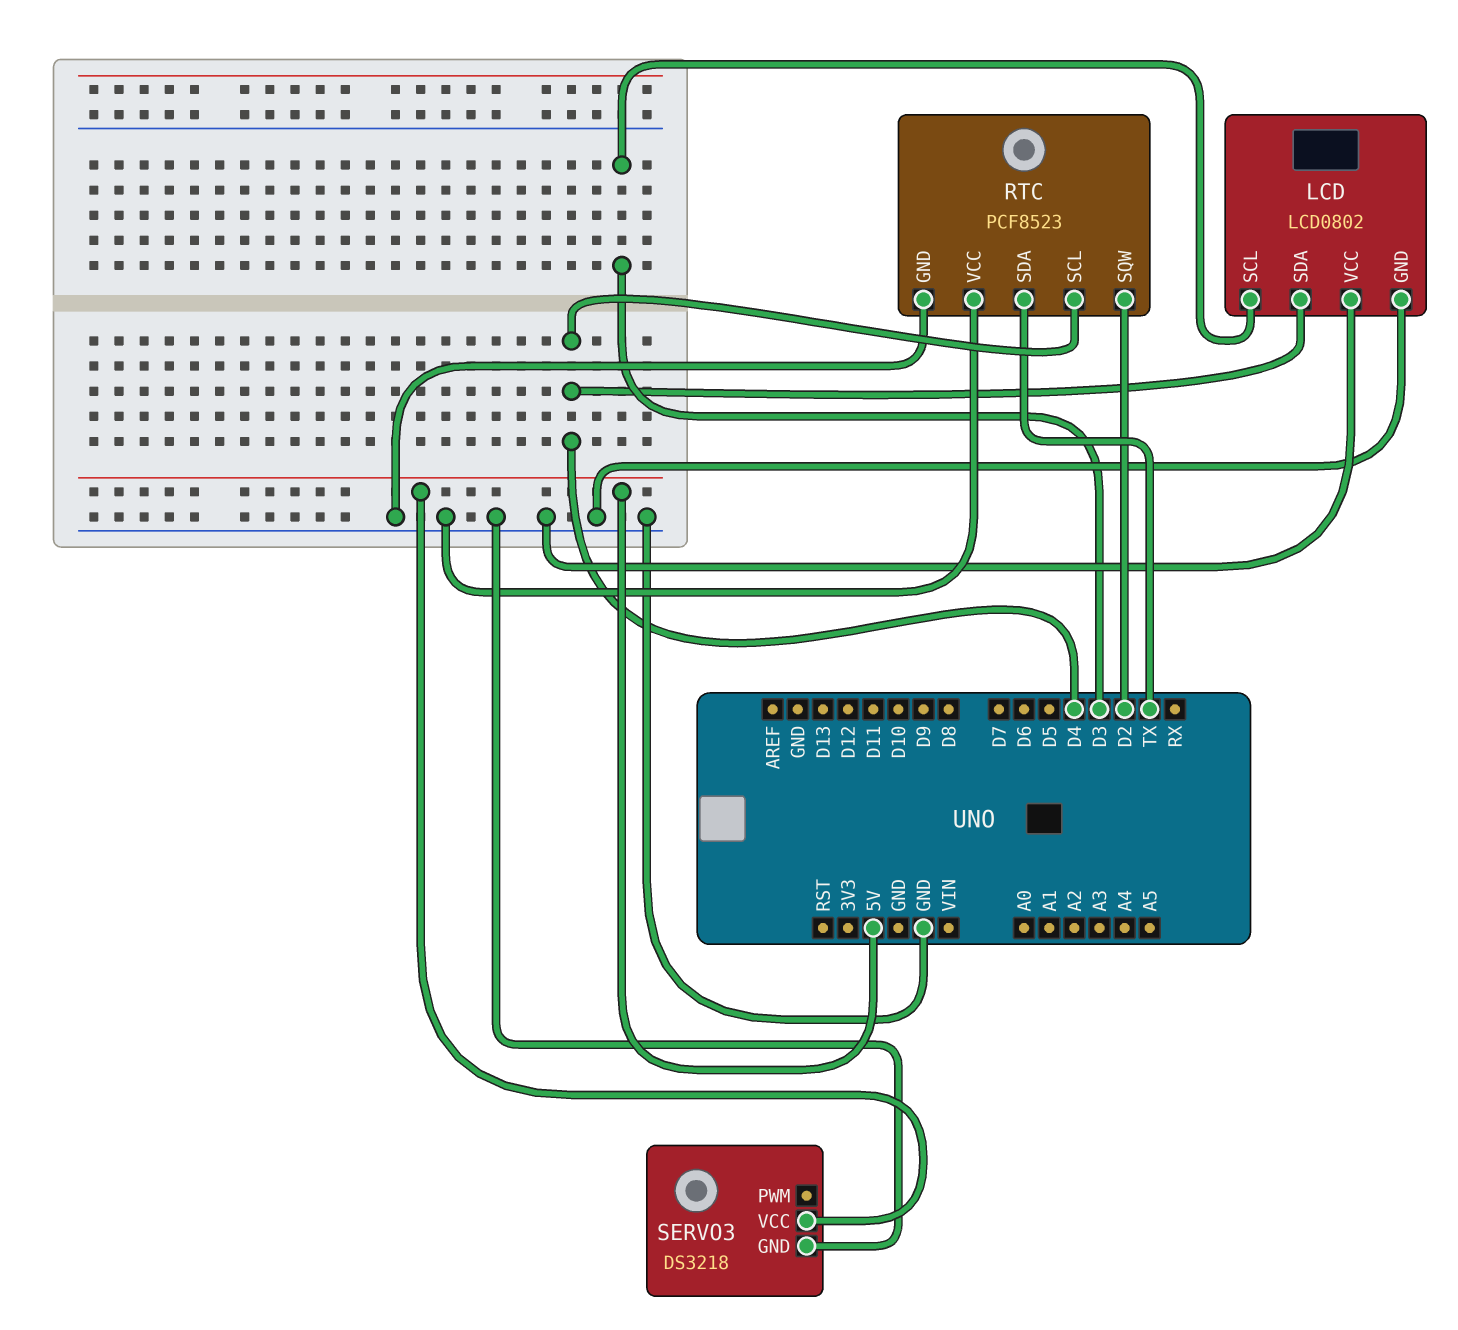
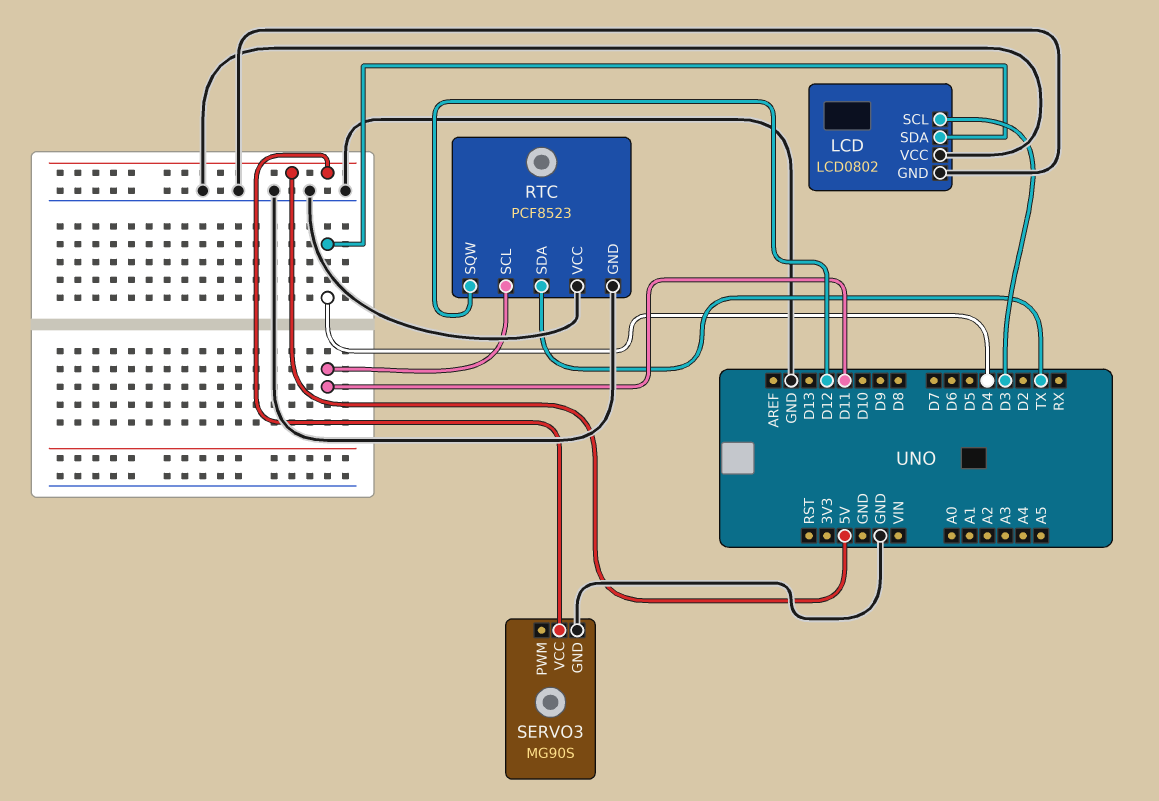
RTC pin SCL: D4 -> D11
RTC pin SQW: D2 -> D12
SERVO3: DS3218 -> MG90S

